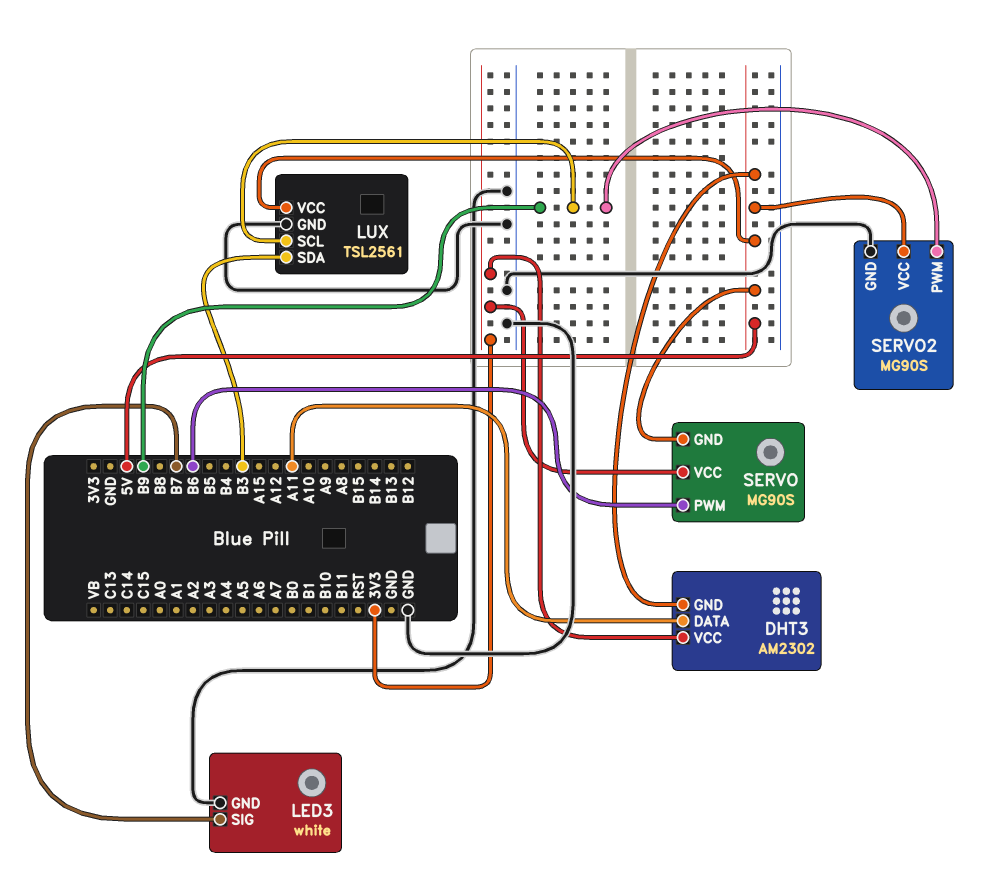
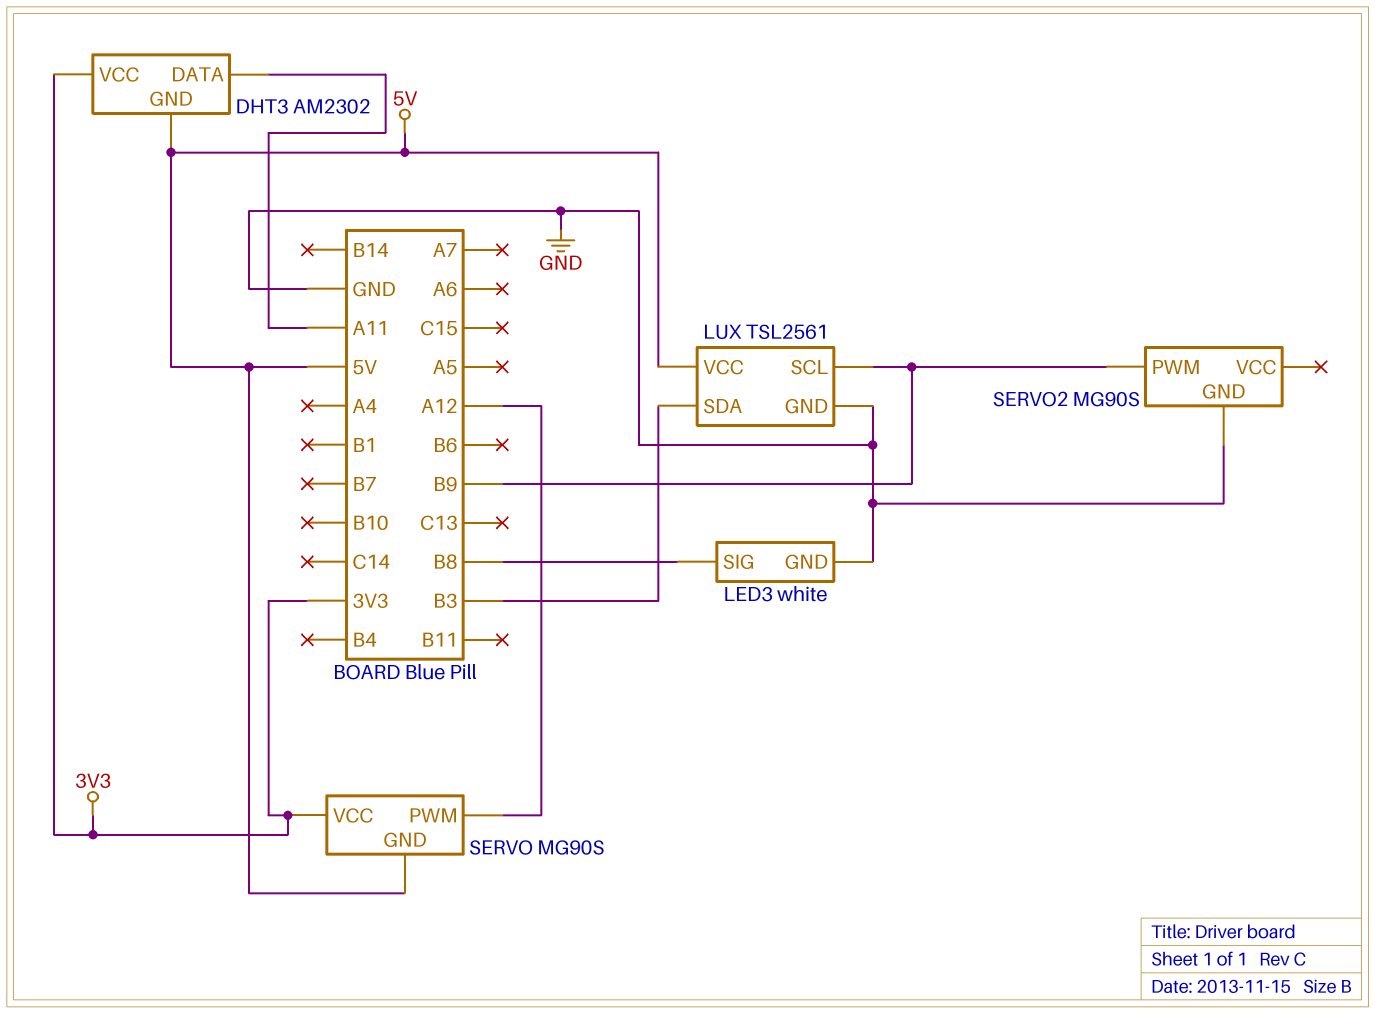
LED3 pin SIG: B7 -> B8
SERVO pin PWM: B6 -> A12
SERVO2 pin VCC: 5V -> none

